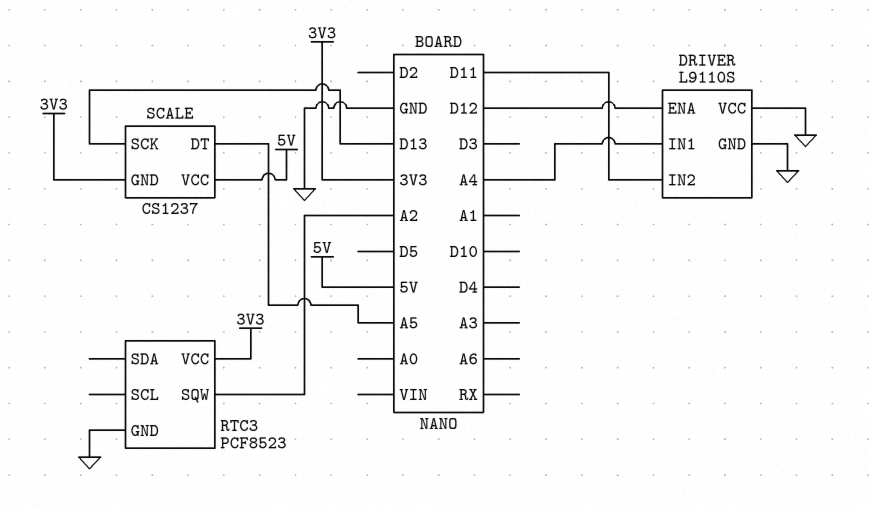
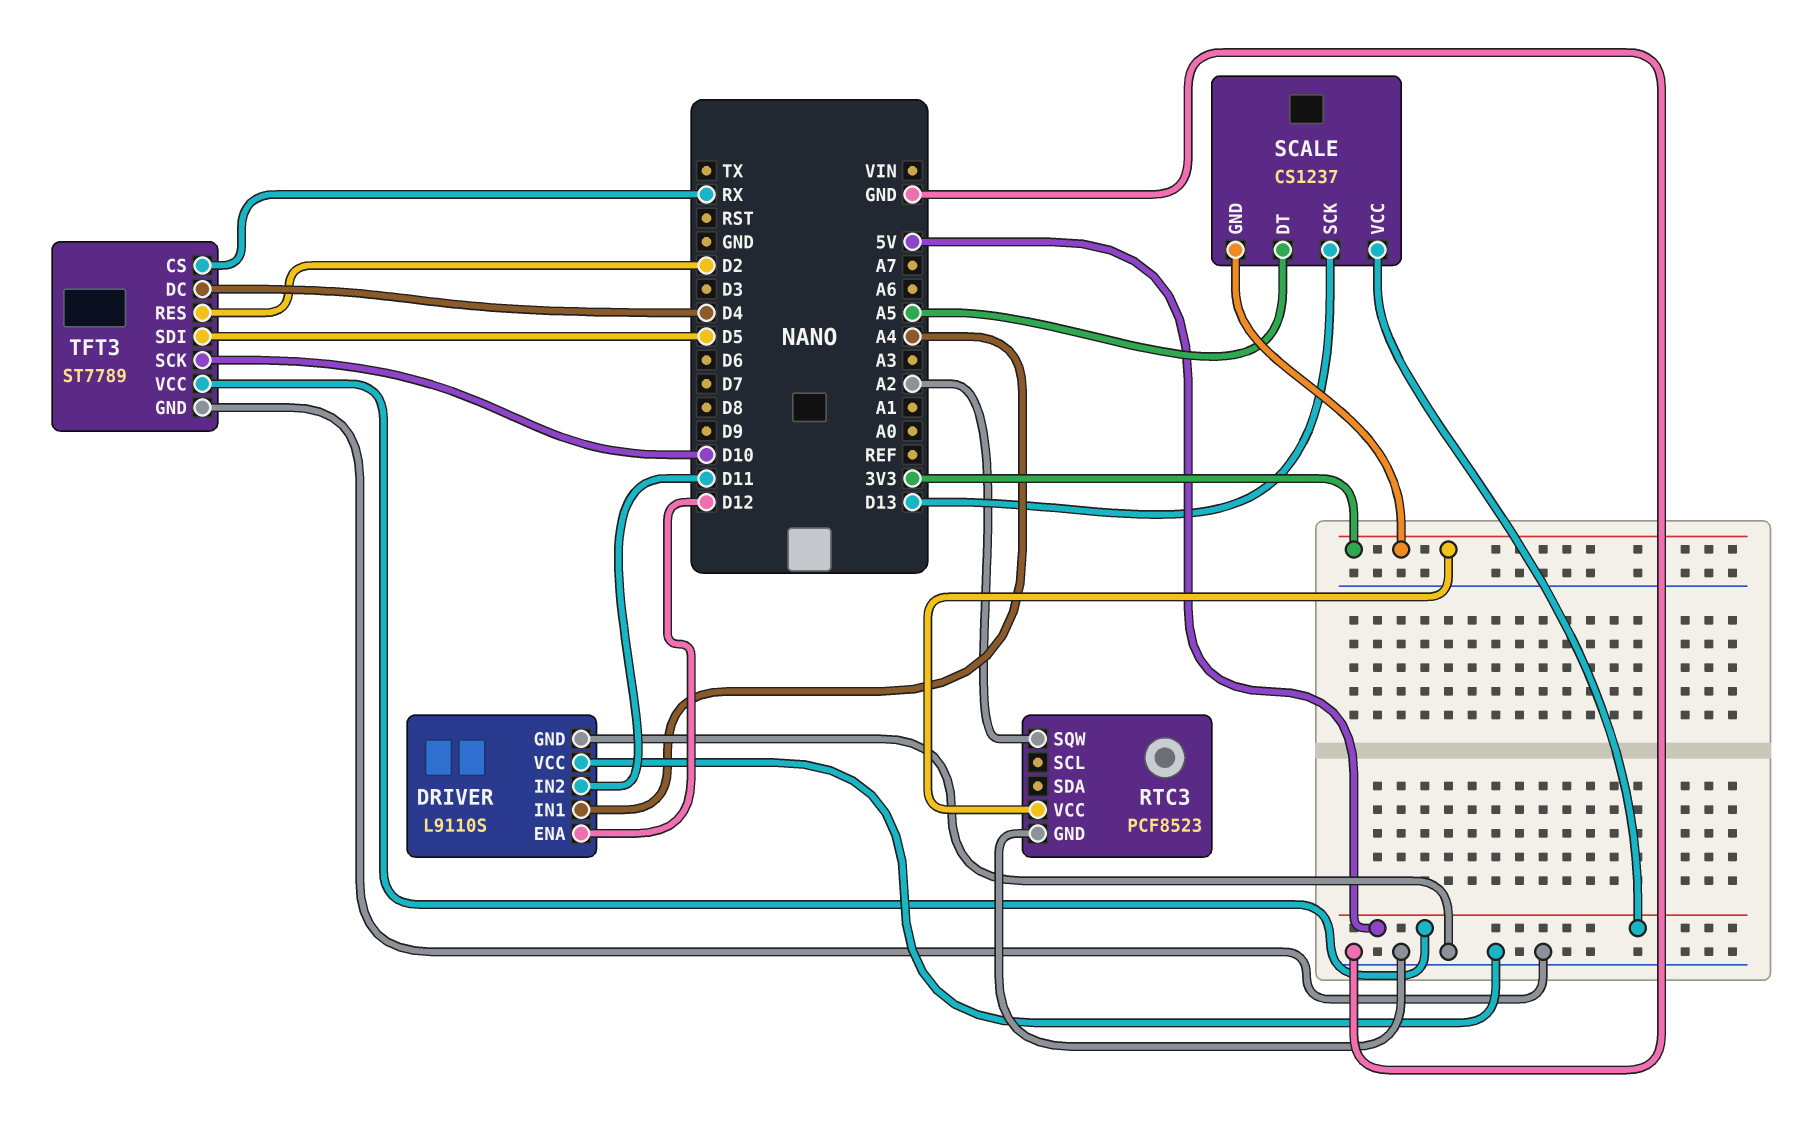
TFT3: none -> ST7789
TFT3 pin CS: none -> RX
TFT3 pin DC: none -> D4
TFT3 pin GND: none -> GND
TFT3 pin RES: none -> D2
TFT3 pin SCK: none -> D10
TFT3 pin SDI: none -> D5
TFT3 pin VCC: none -> 5V

